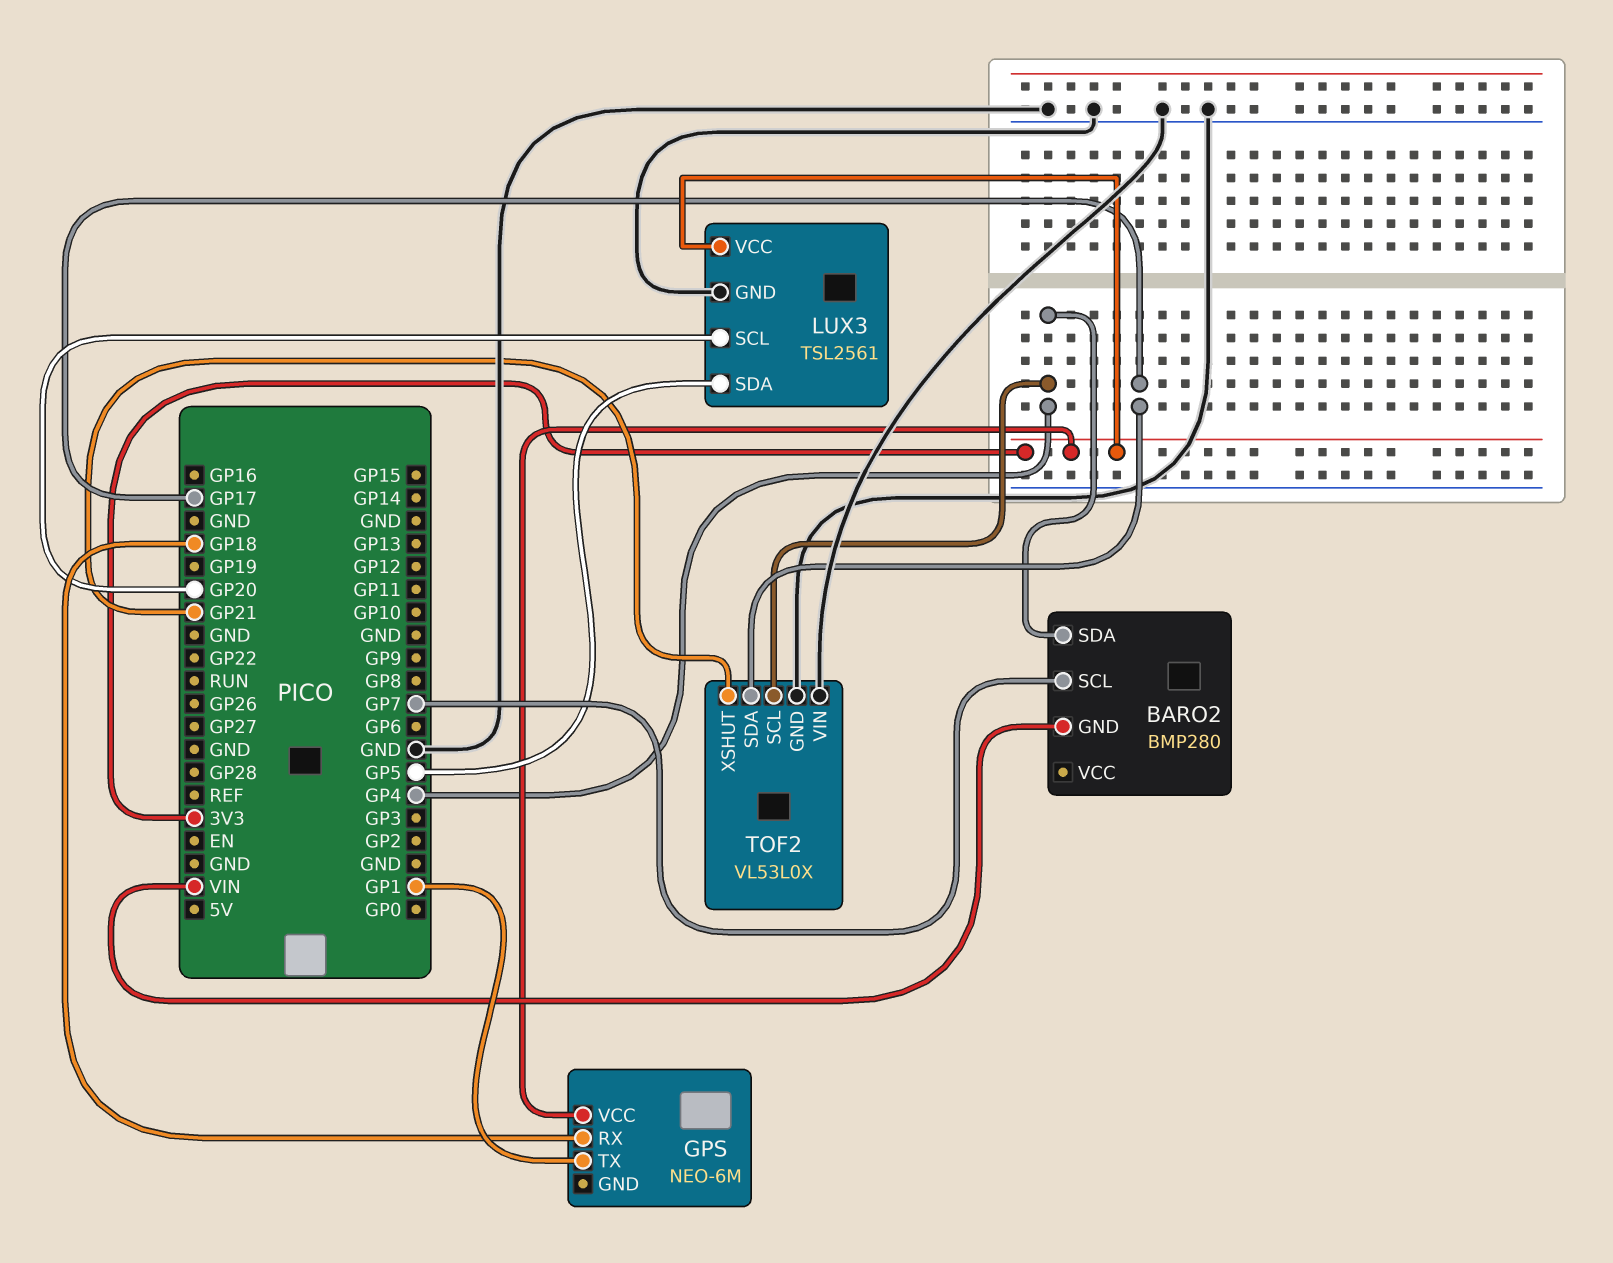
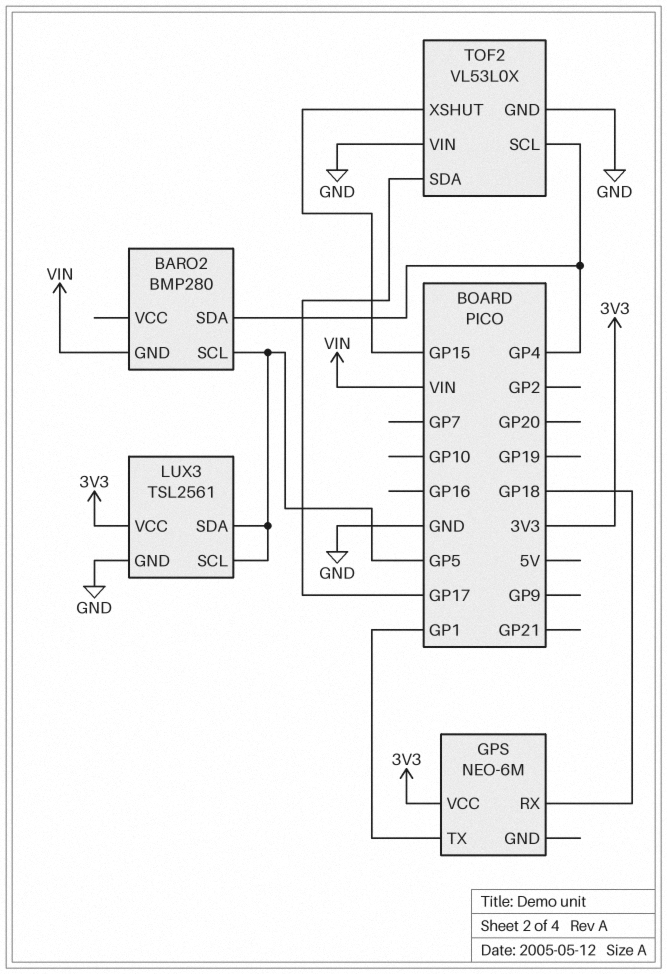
BARO2 pin SCL: GP7 -> GP5
LUX3 pin SCL: GP20 -> GP5
TOF2 pin XSHUT: GP21 -> GP15

